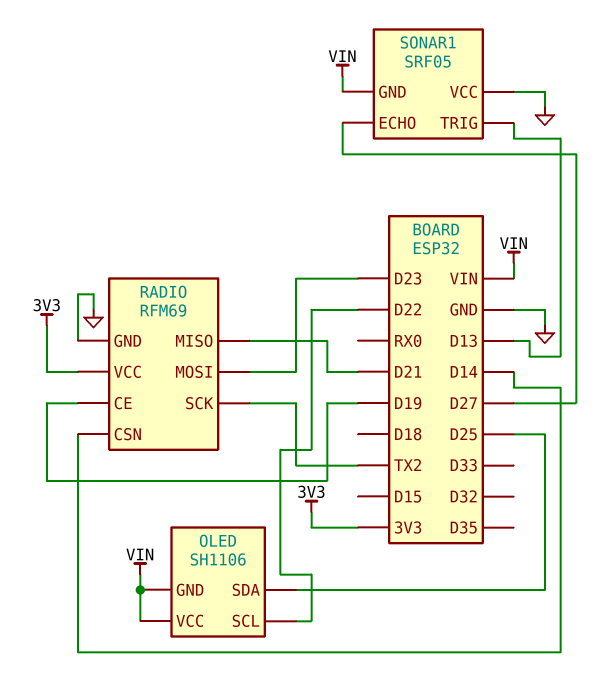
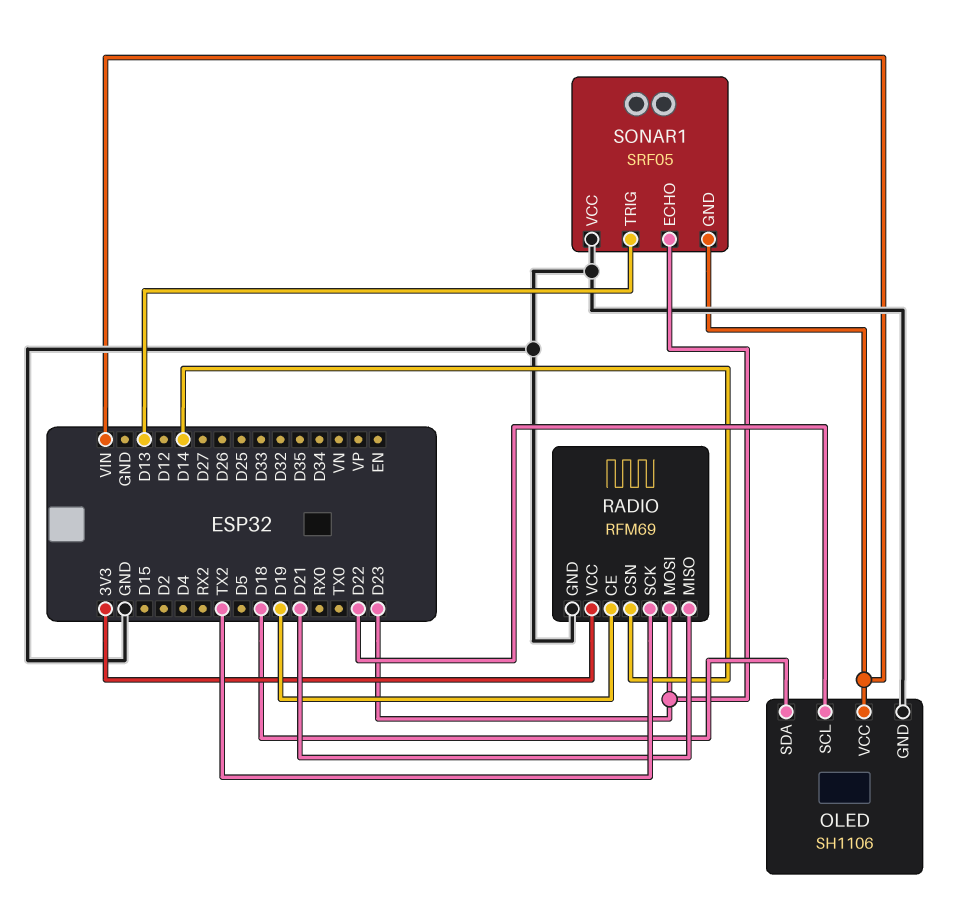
OLED pin GND: VIN -> GND
OLED pin SDA: D25 -> D18
SONAR1 pin ECHO: D27 -> D23

